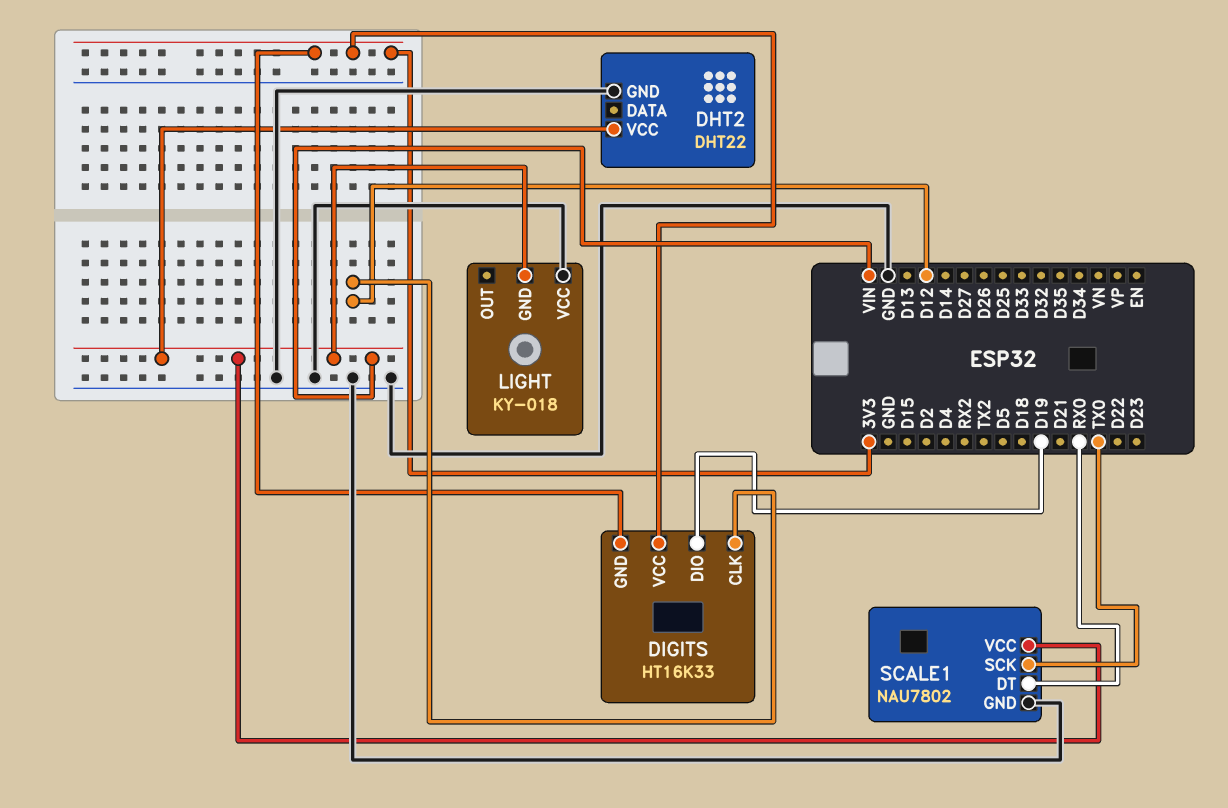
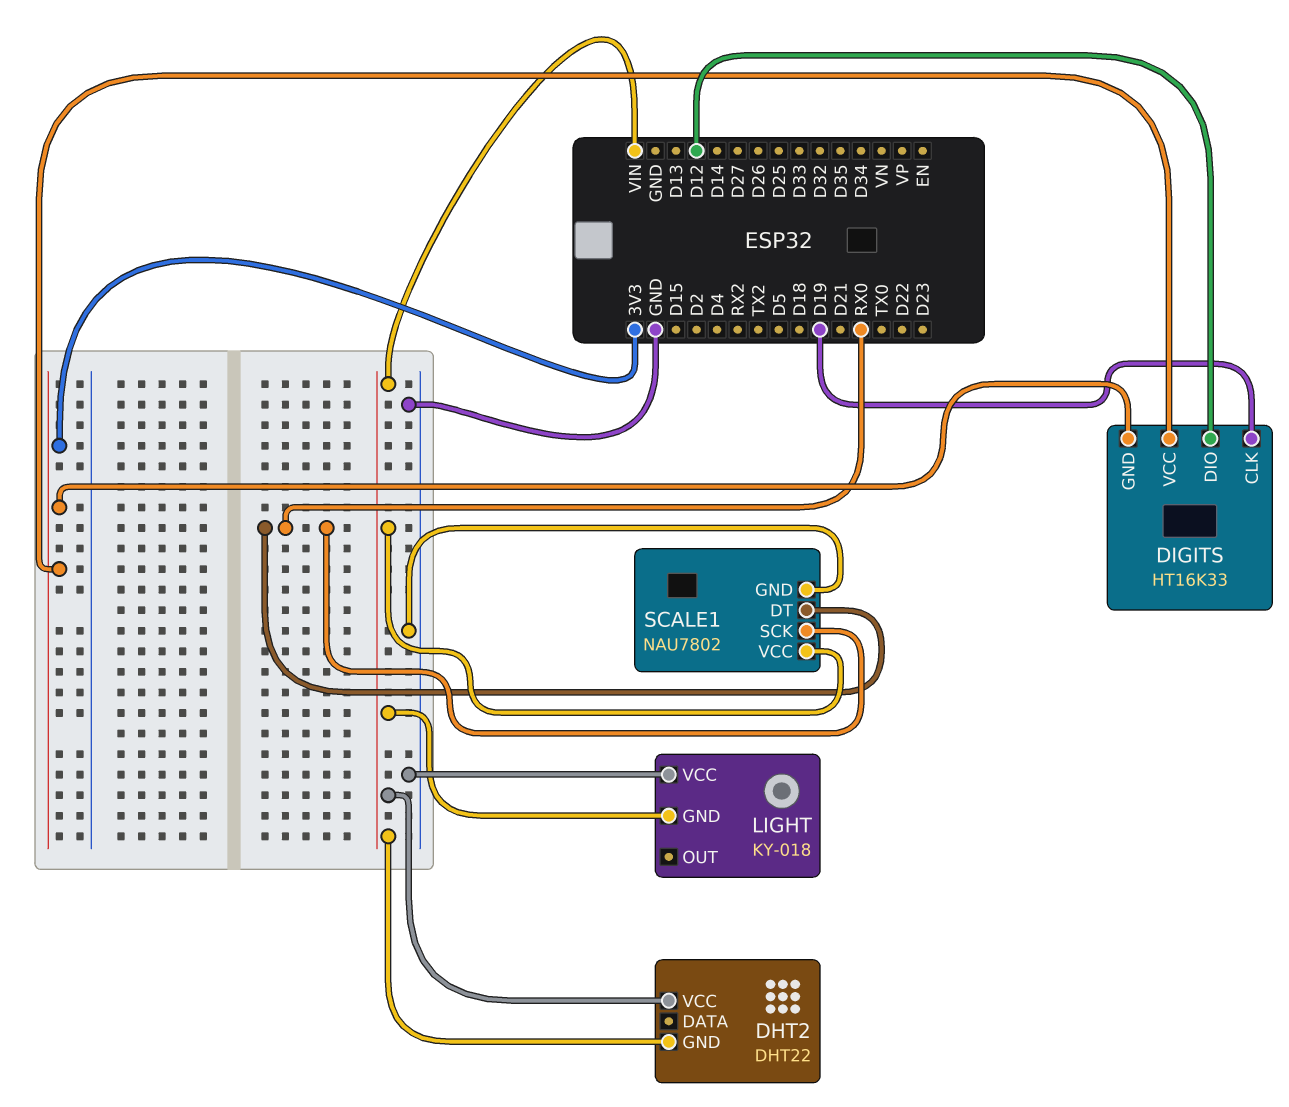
DHT2 pin GND: GND -> VIN
DIGITS pin CLK: D12 -> D19
DIGITS pin DIO: D19 -> D12
SCALE1 pin SCK: TX0 -> RX0

